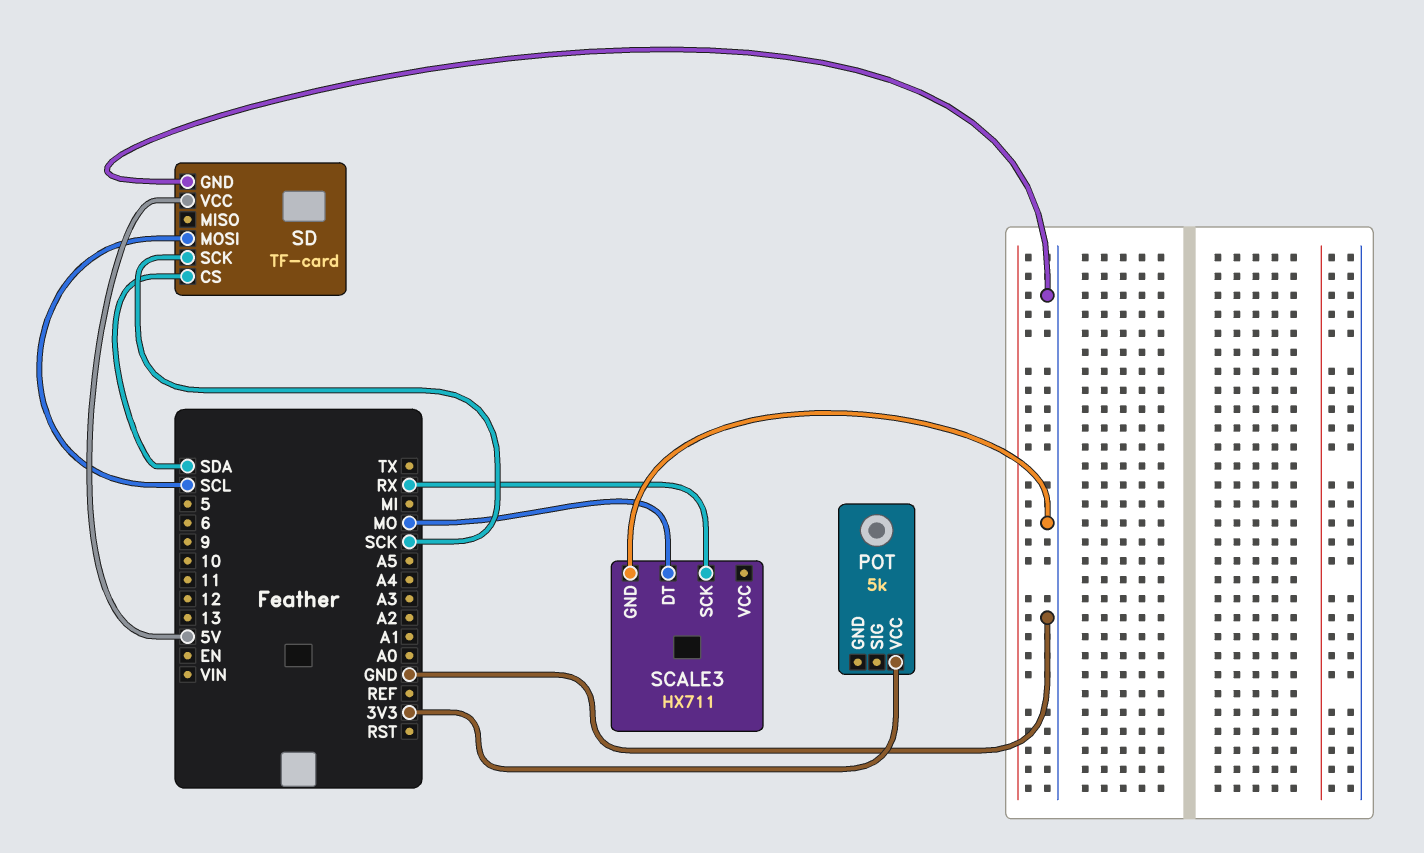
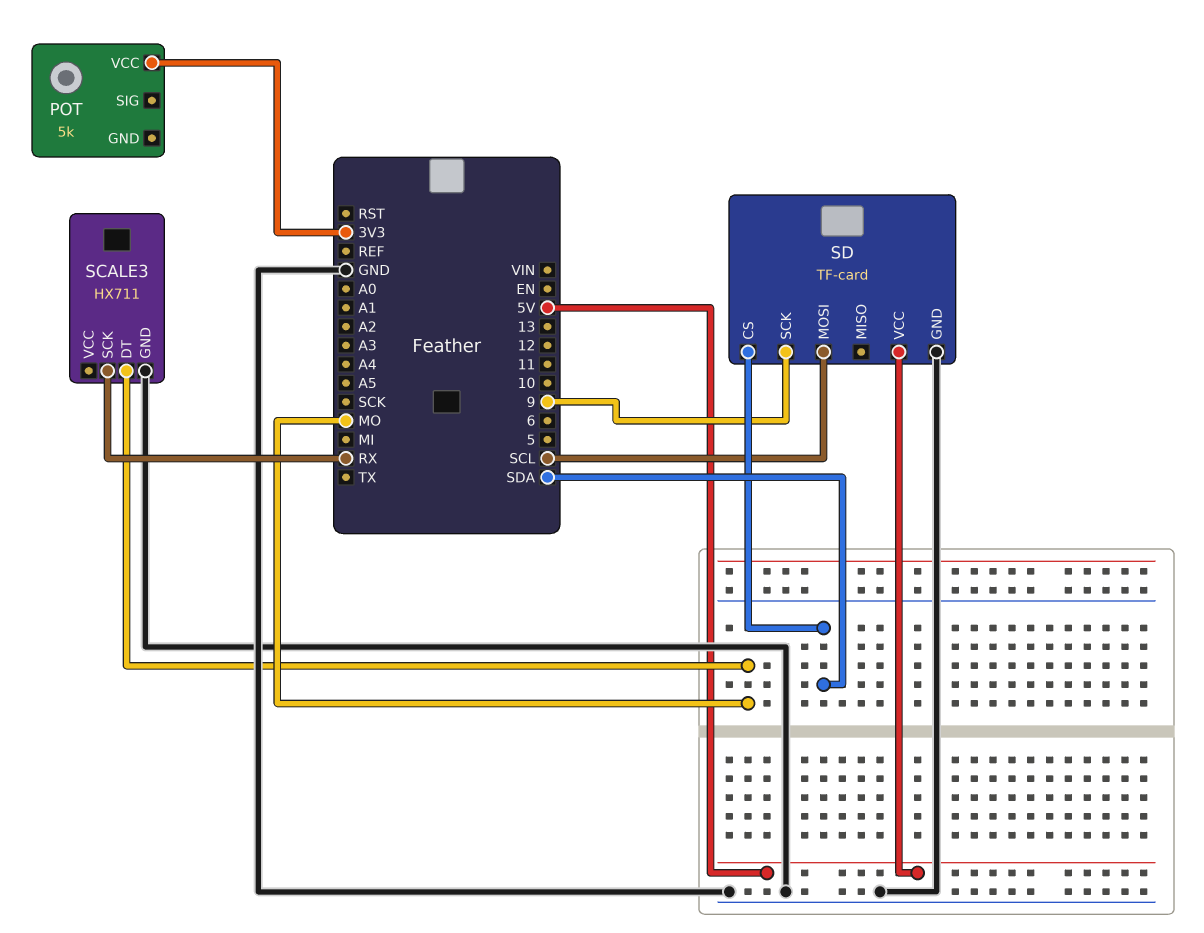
SD pin SCK: SCK -> 9

